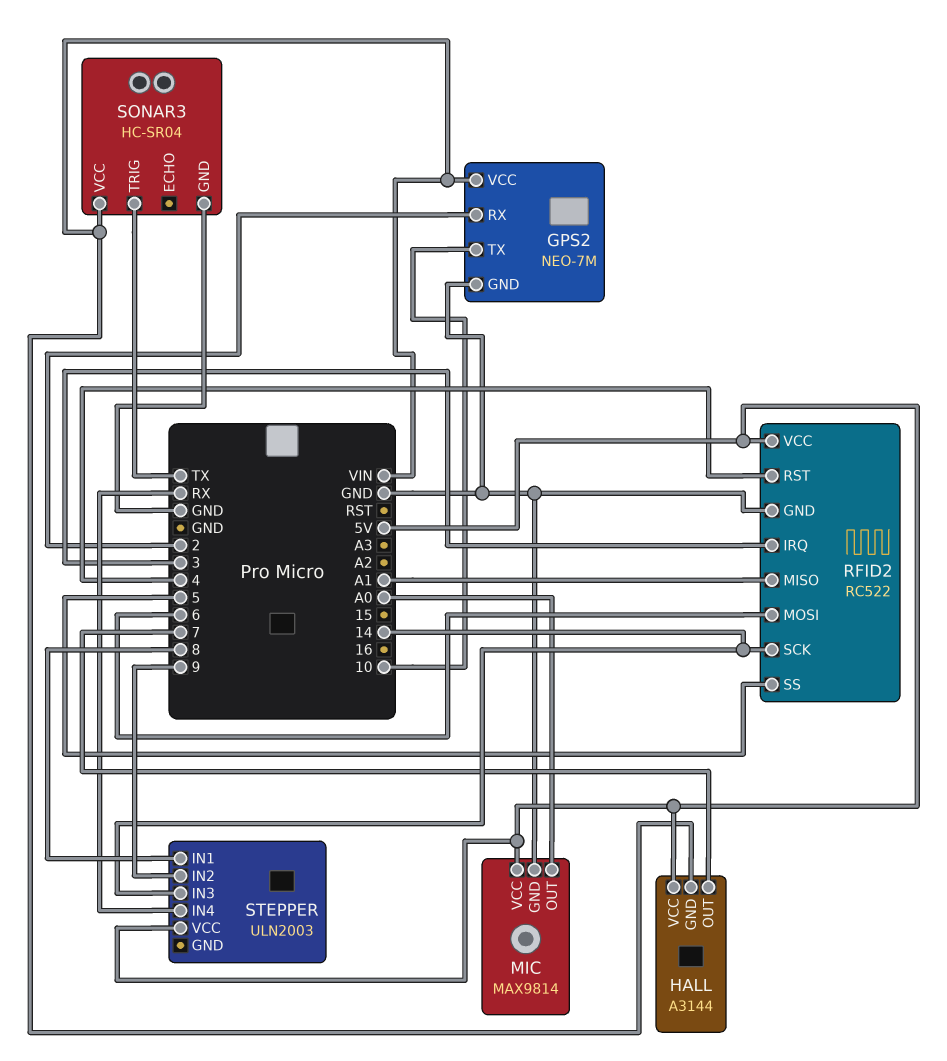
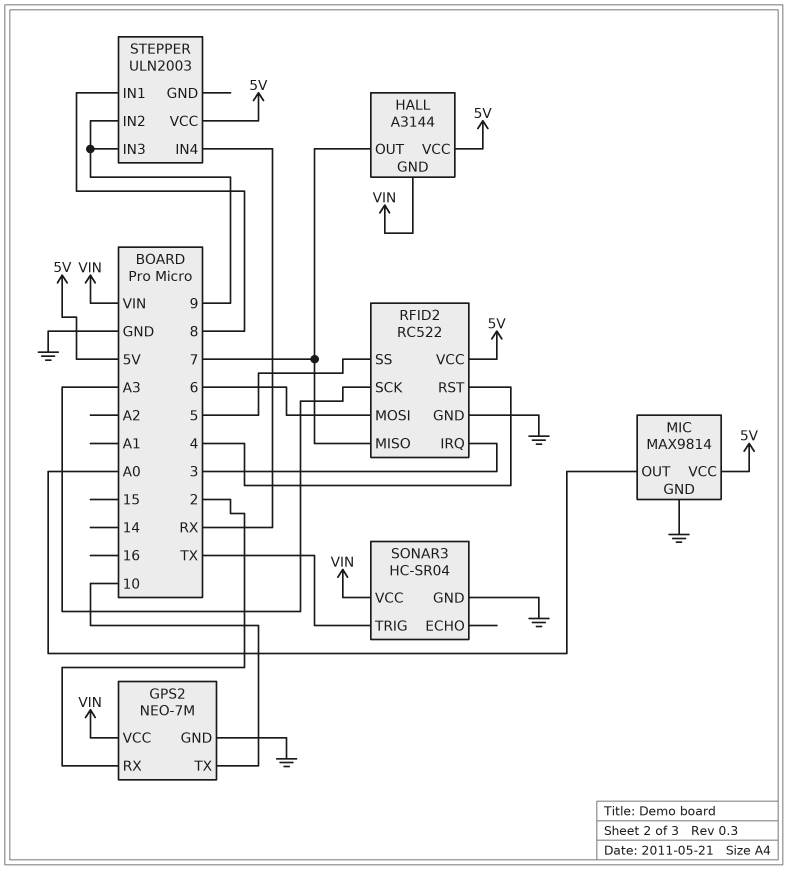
RFID2 pin MISO: A1 -> 7
RFID2 pin SCK: 14 -> A3
STEPPER pin IN3: 14 -> 9

